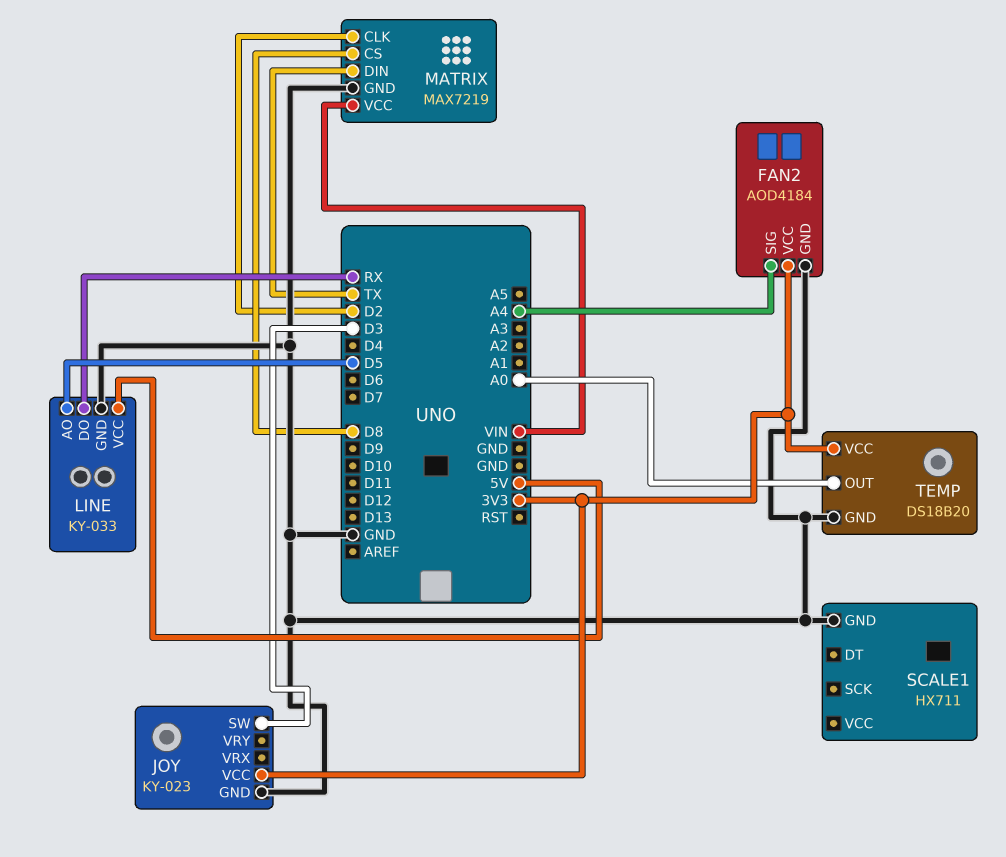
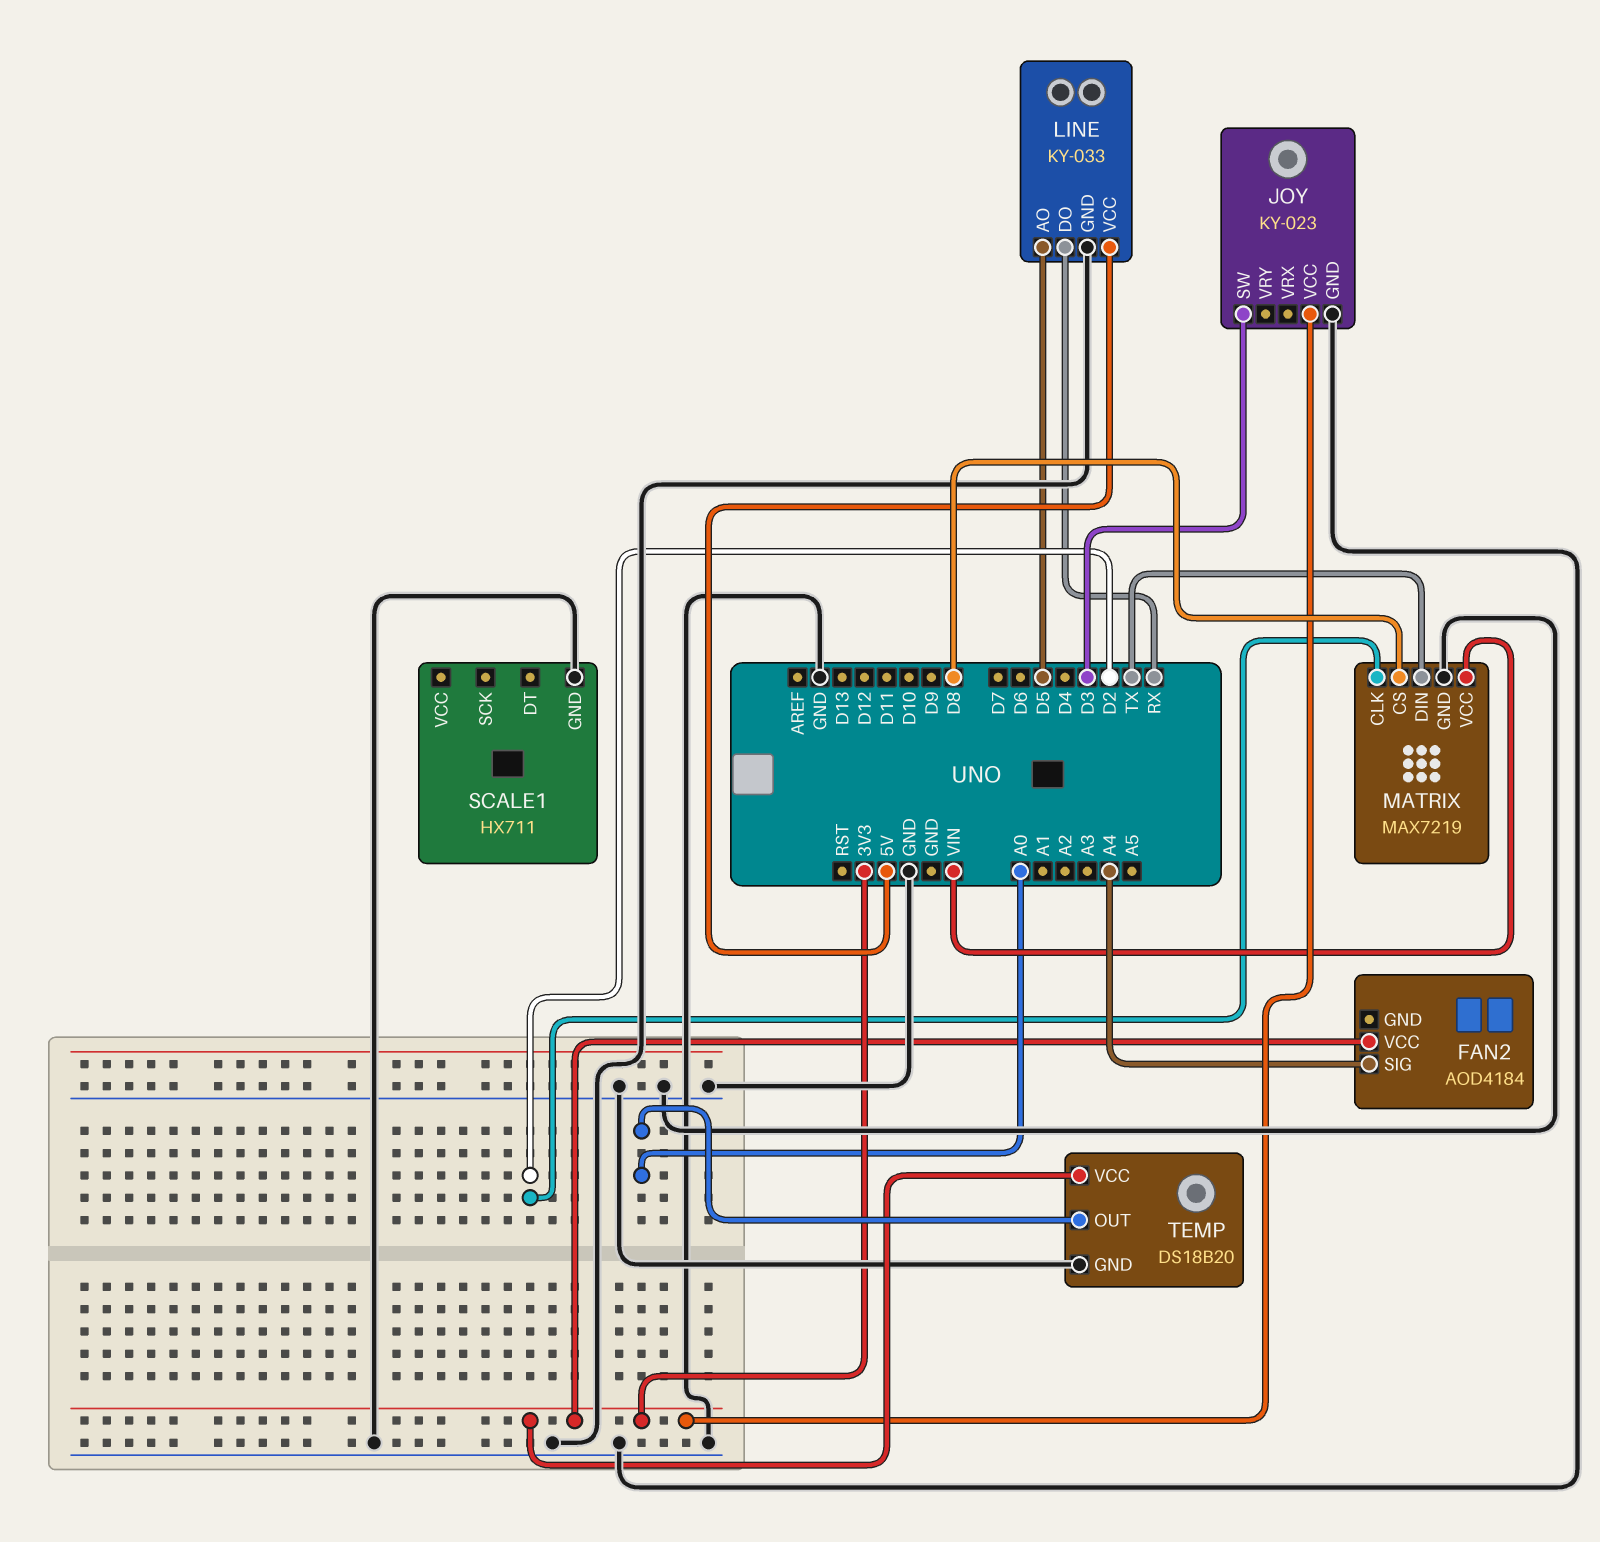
FAN2 pin GND: GND -> none

